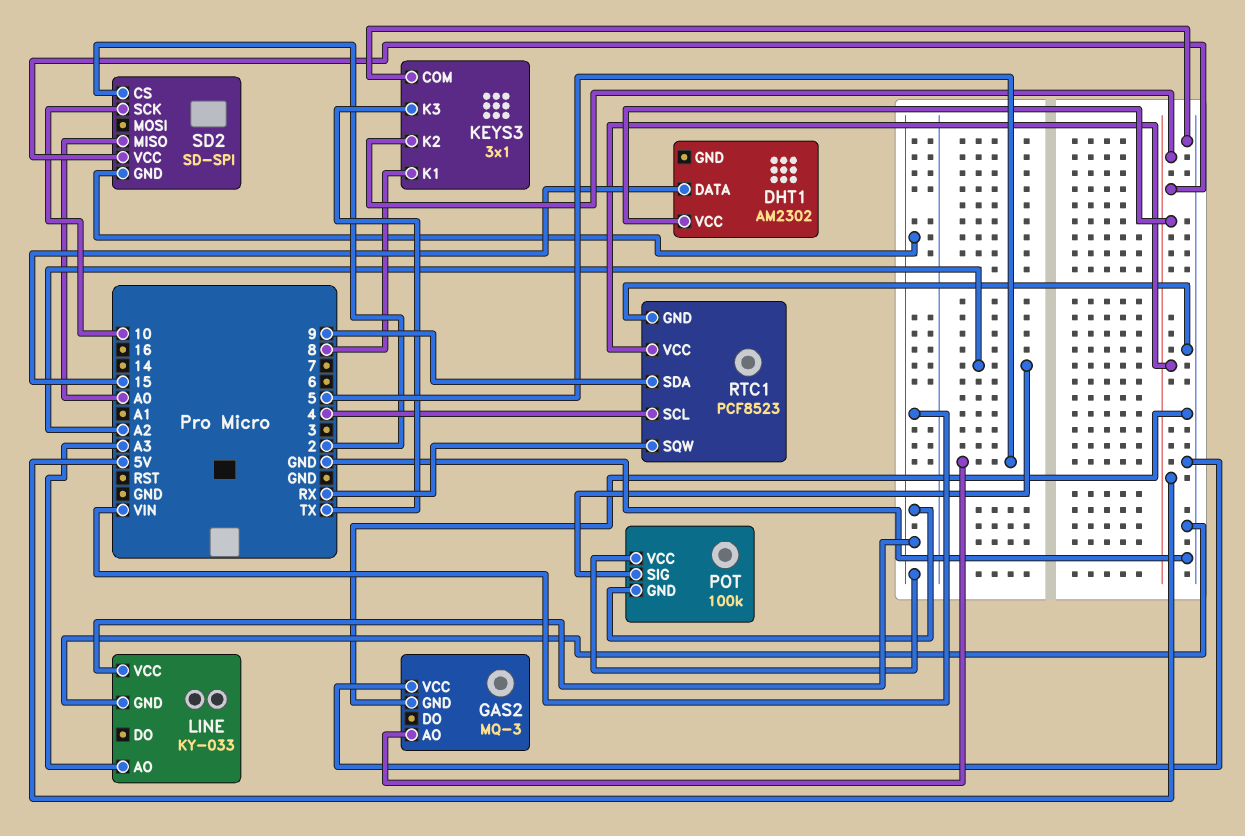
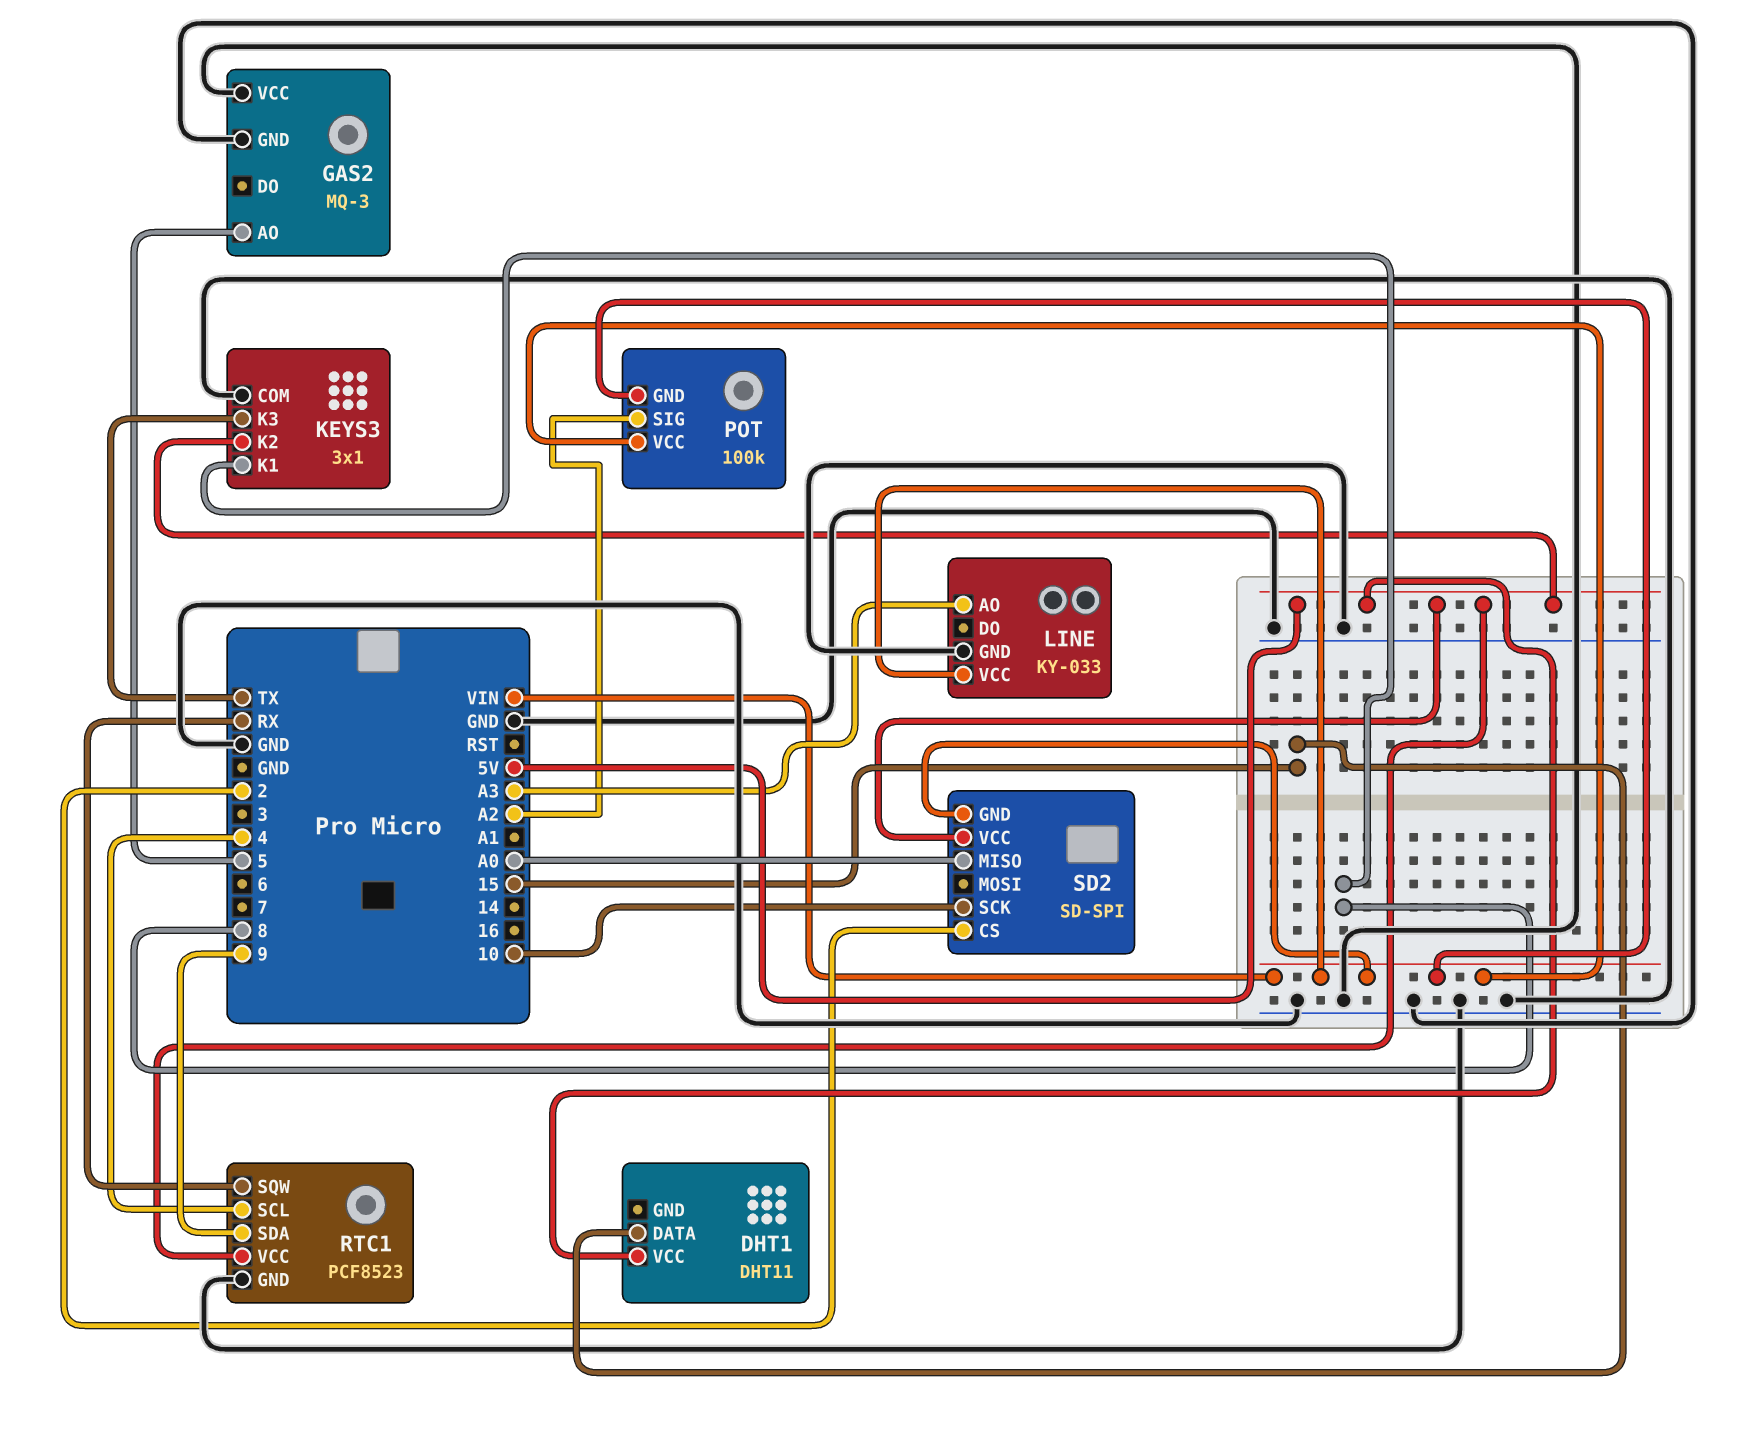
DHT1: AM2302 -> DHT11

